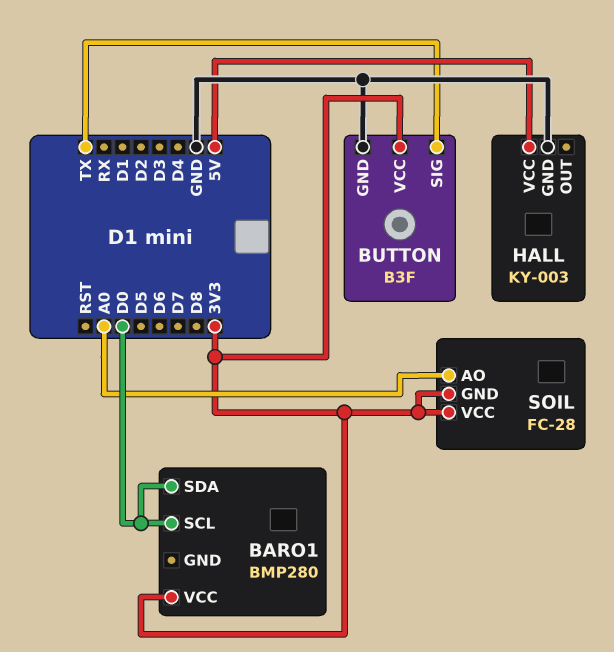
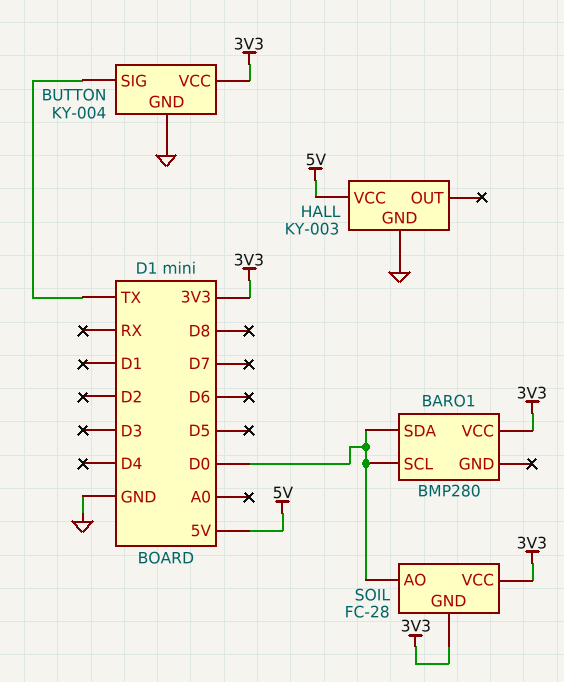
BUTTON: B3F -> KY-004
SOIL pin AO: A0 -> D0

